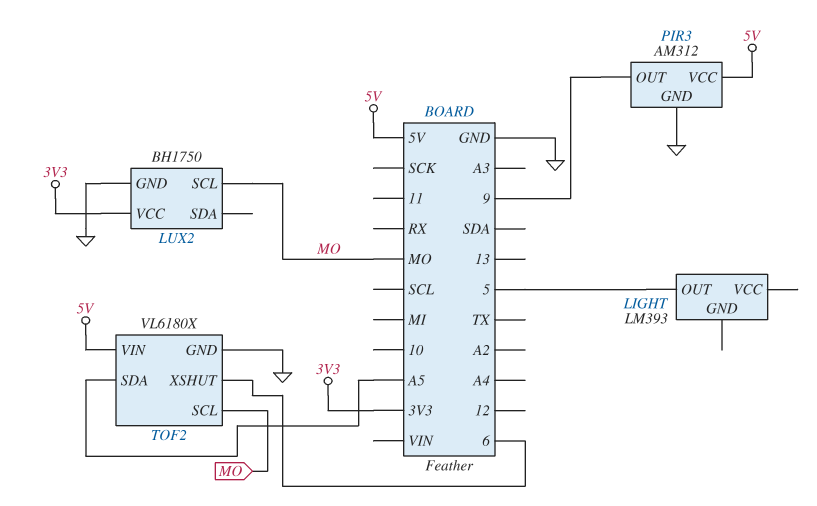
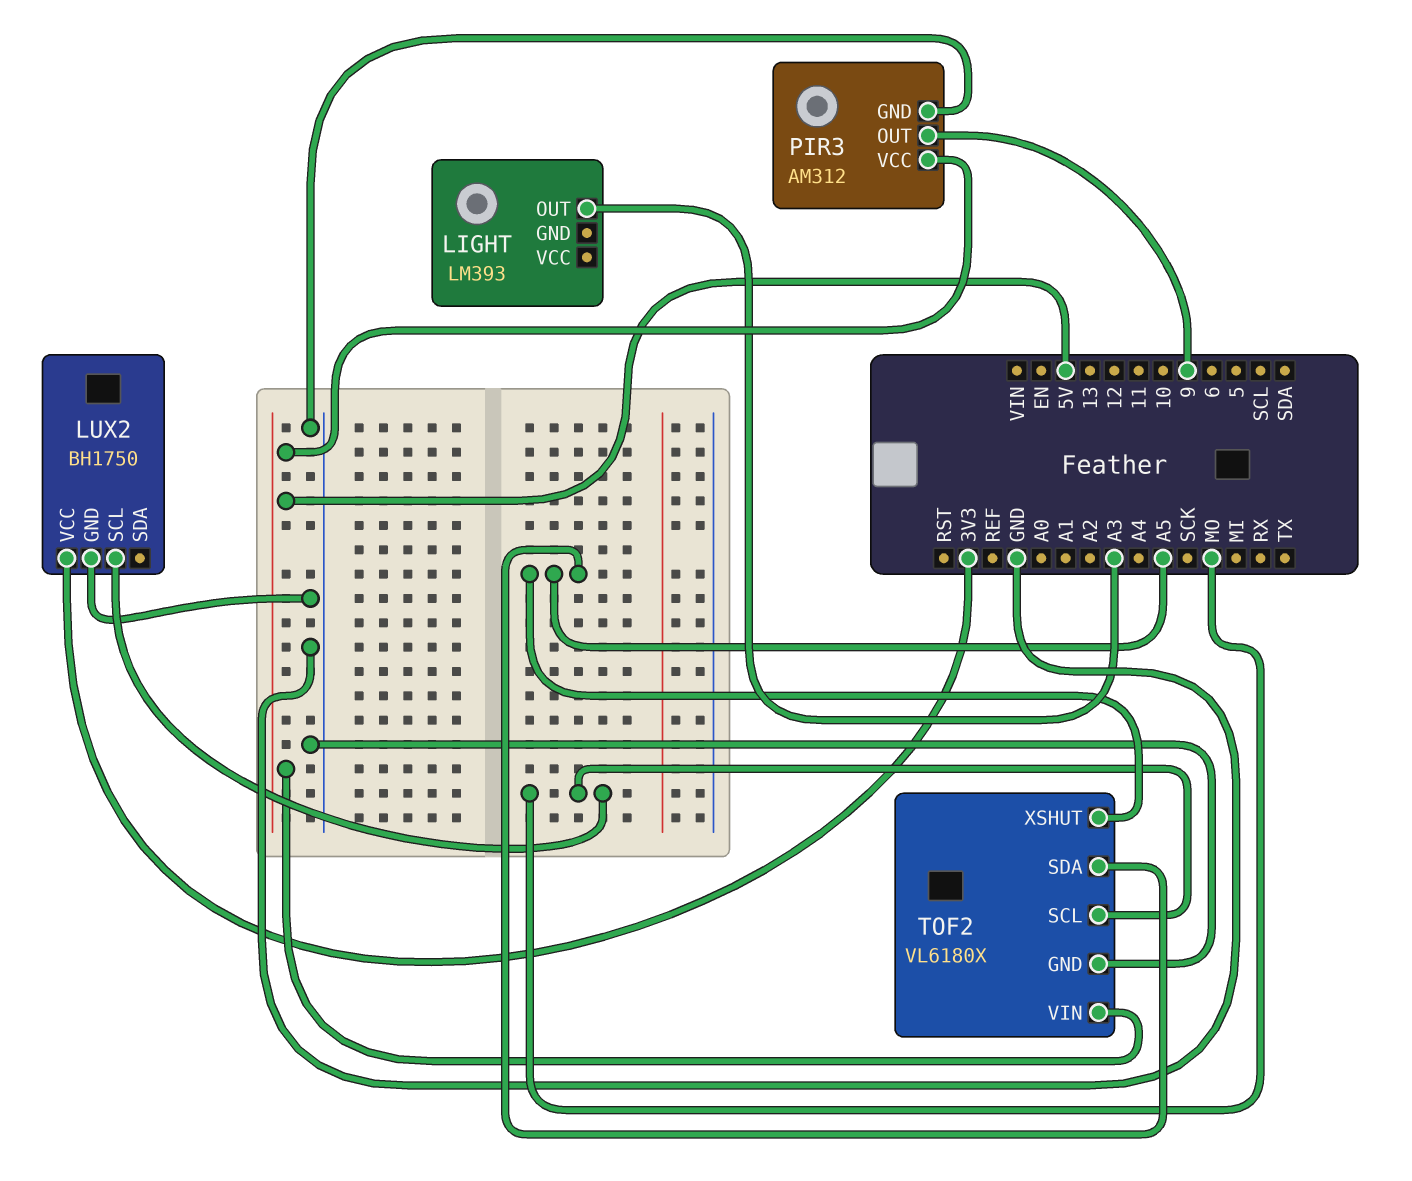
LIGHT pin OUT: 5 -> A3
TOF2 pin XSHUT: 6 -> A5

